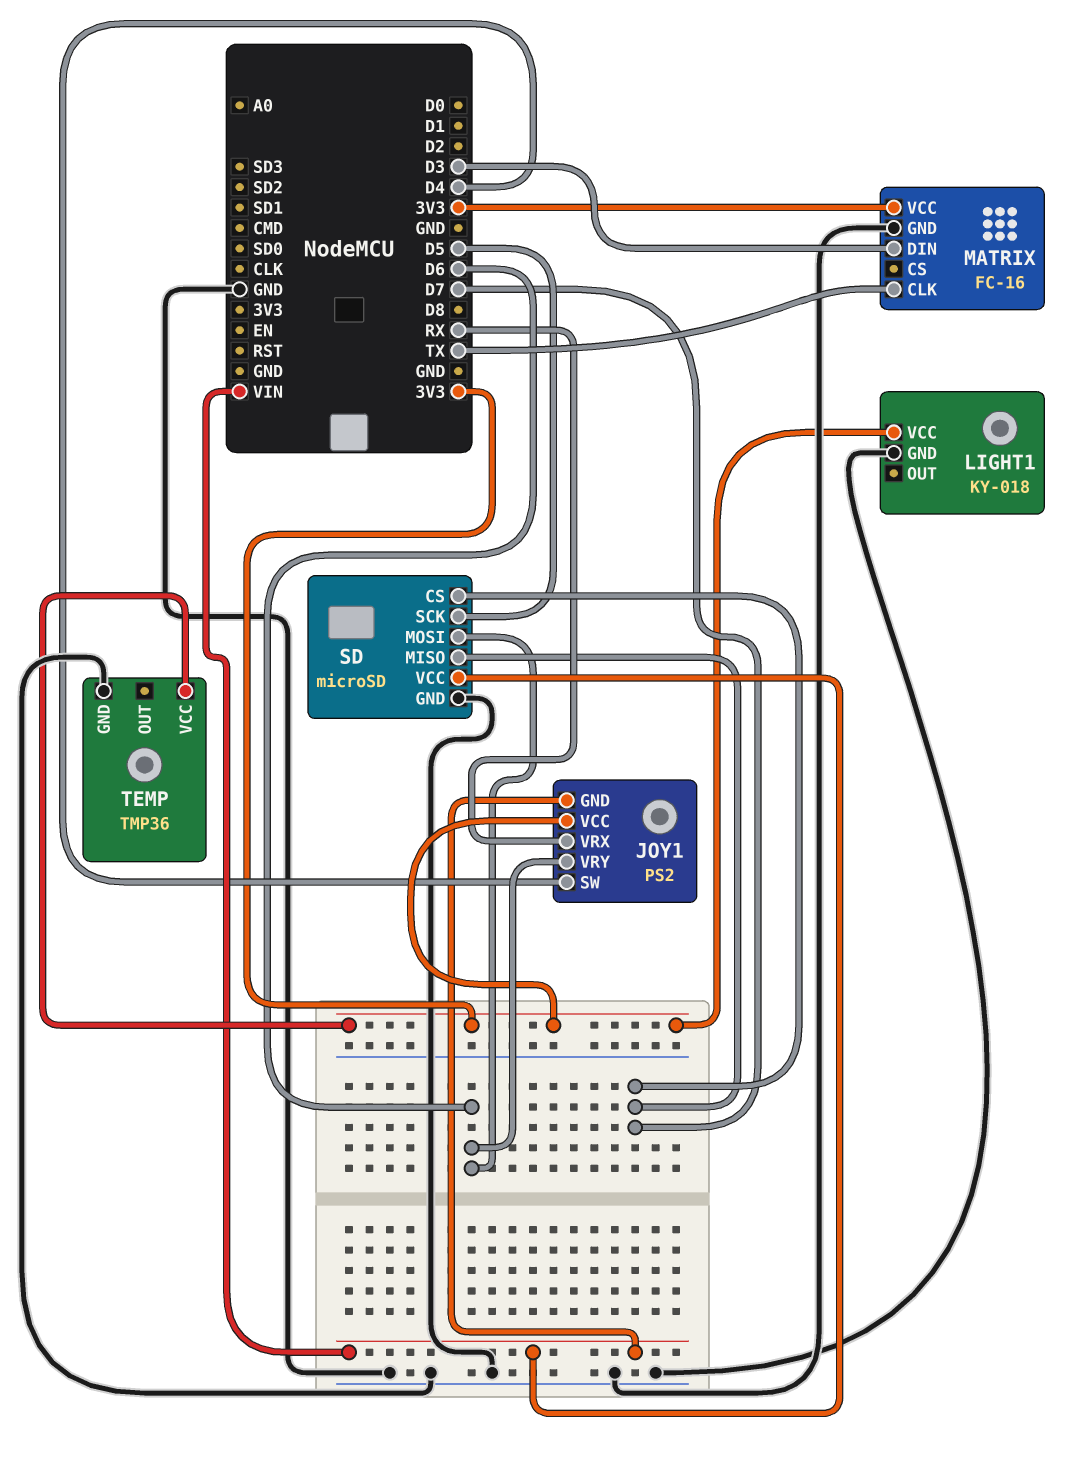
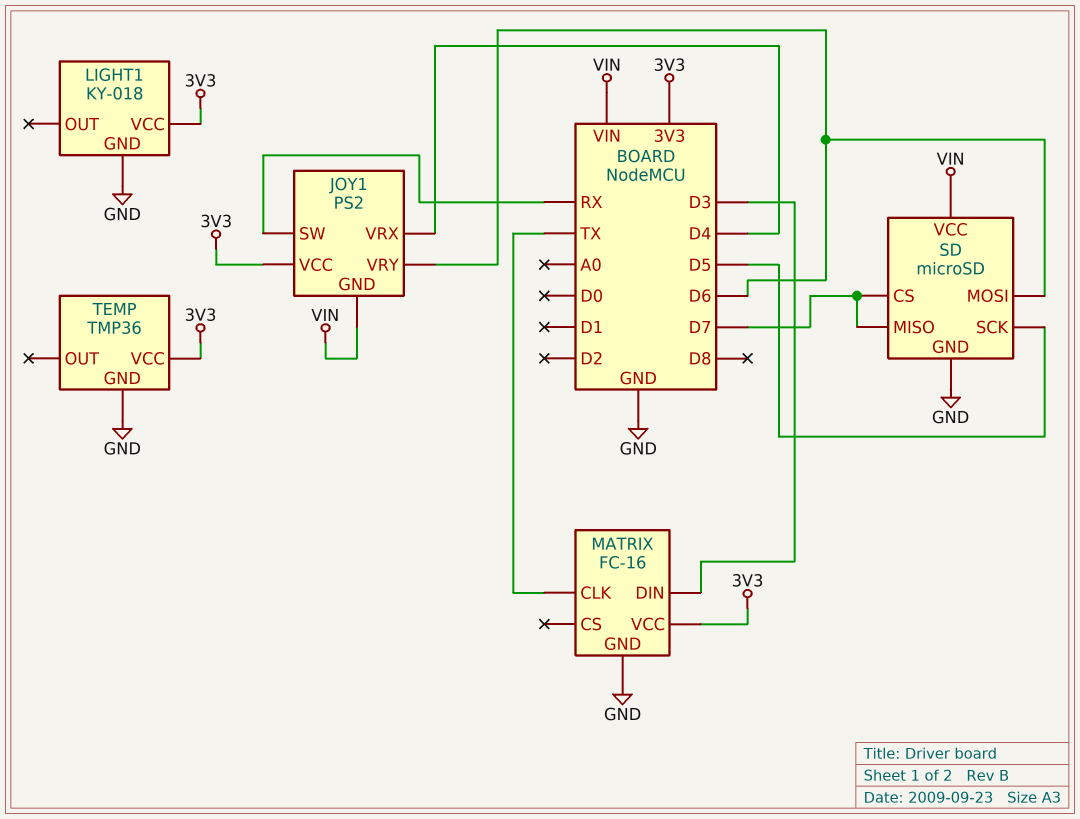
JOY1 pin SW: D4 -> RX
JOY1 pin VRX: RX -> D4

